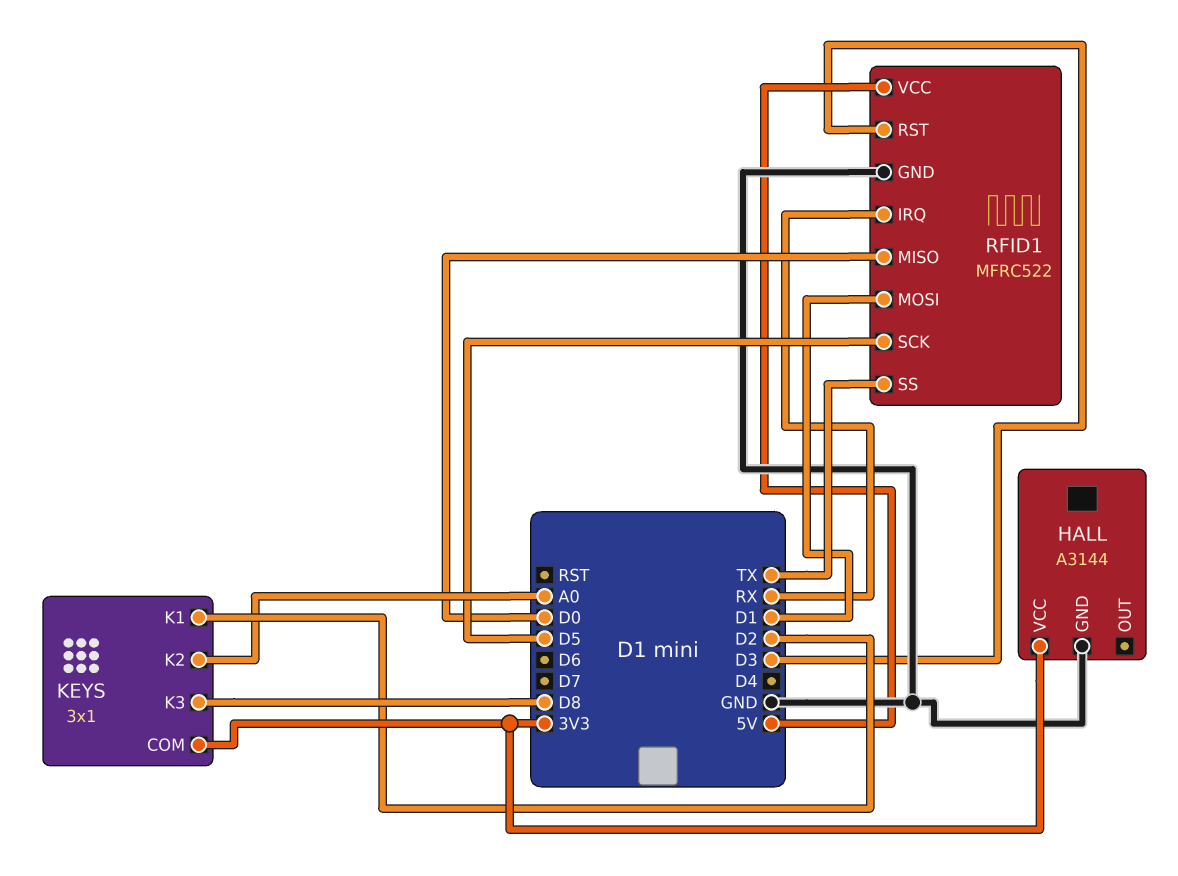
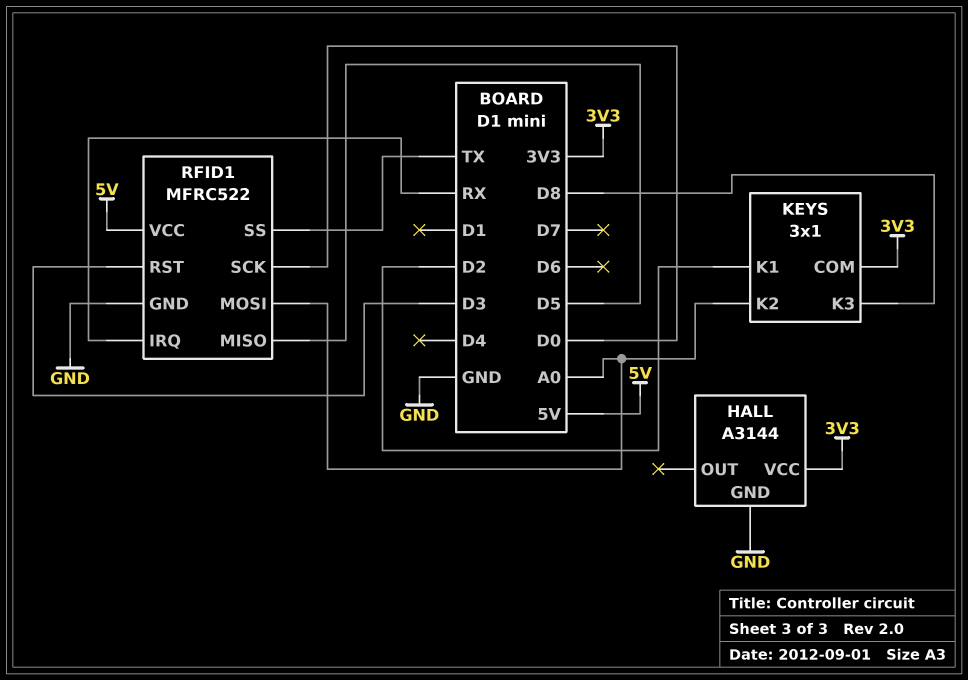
RFID1 pin MISO: D0 -> D5
RFID1 pin MOSI: D1 -> A0
RFID1 pin SCK: D5 -> D0

